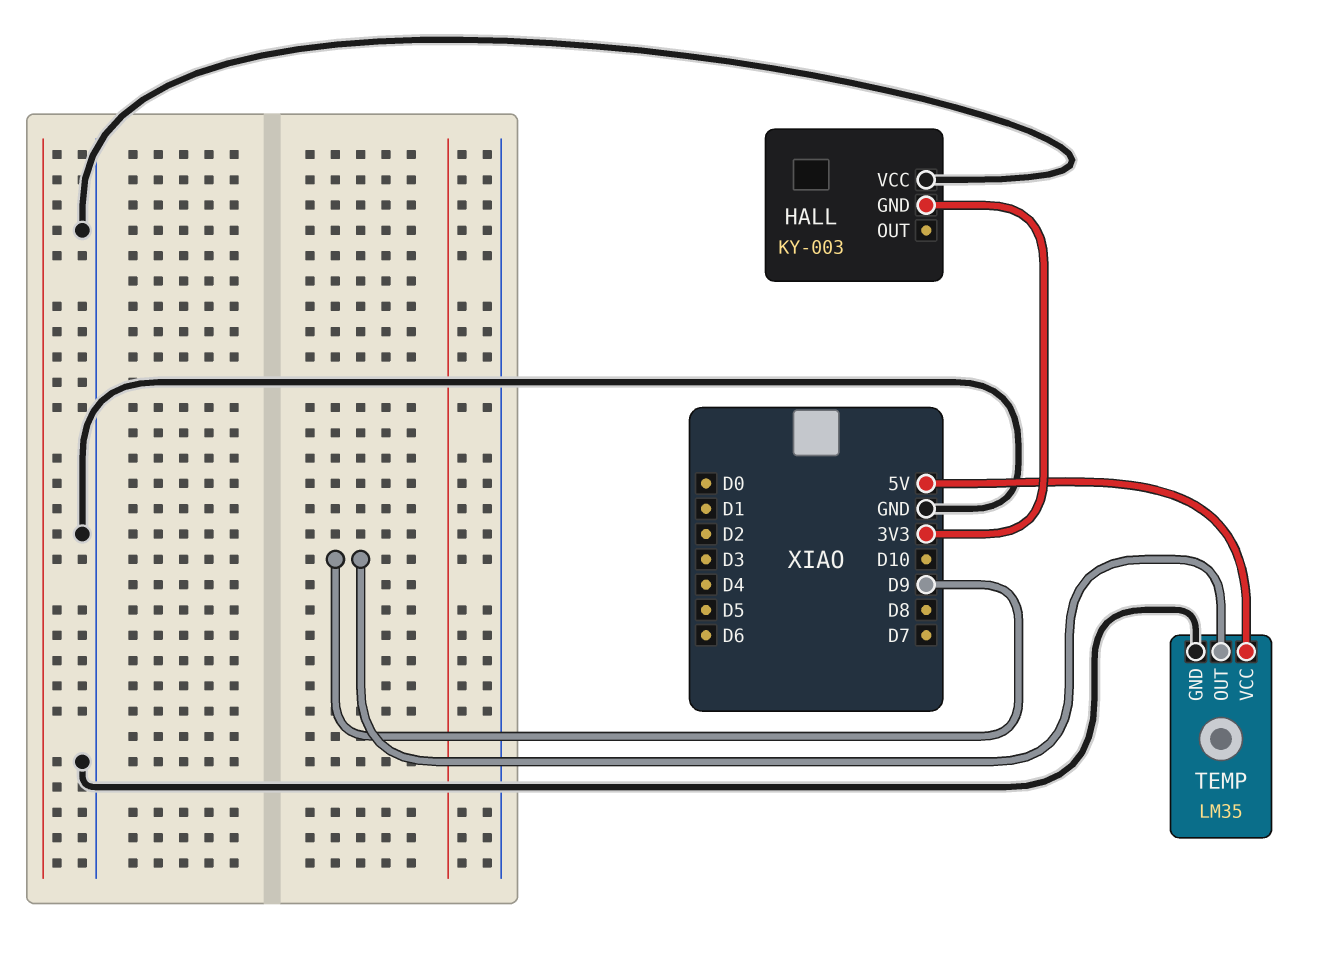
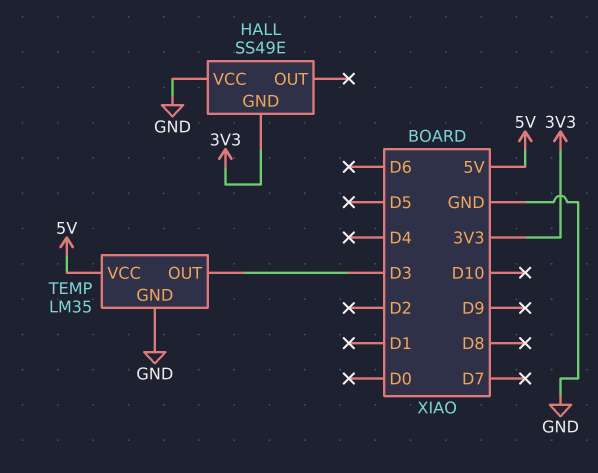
HALL: KY-003 -> SS49E
TEMP pin OUT: D9 -> D3

